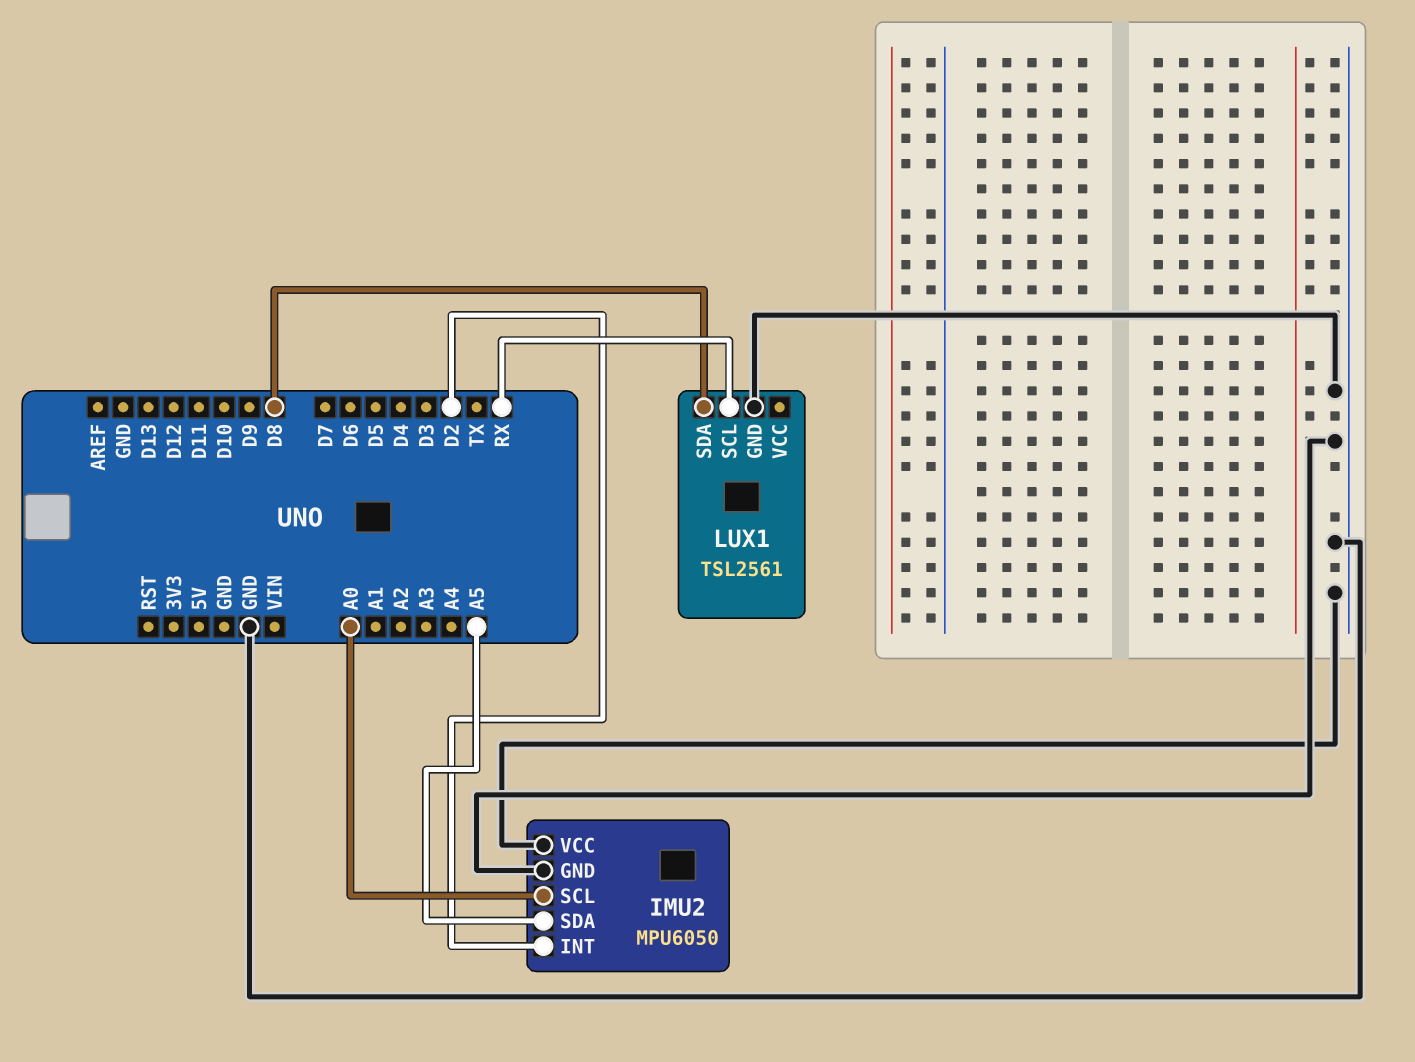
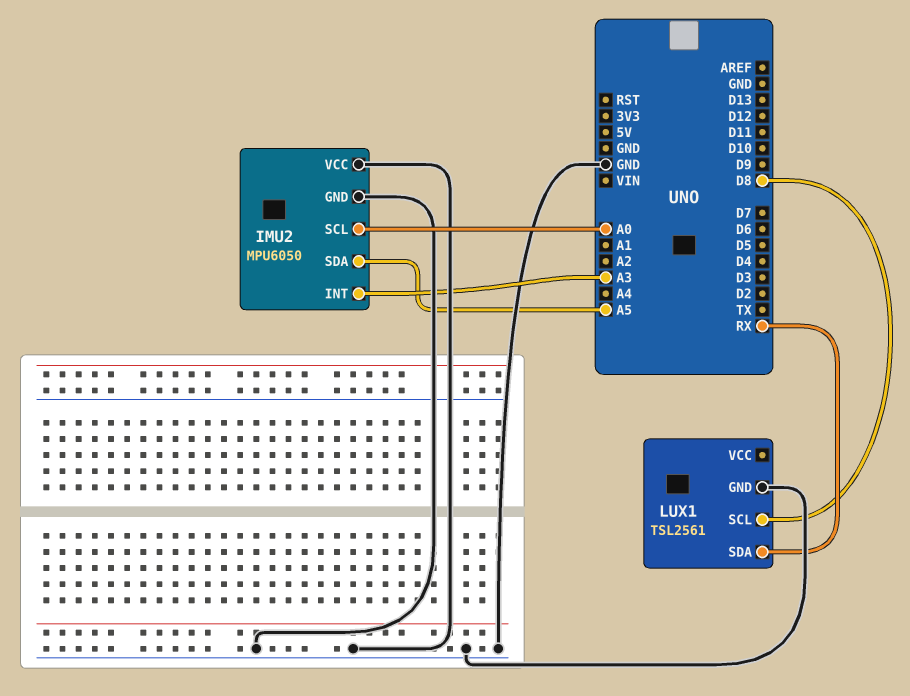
IMU2 pin INT: D2 -> A3
LUX1 pin SCL: RX -> D8
LUX1 pin SDA: D8 -> RX

